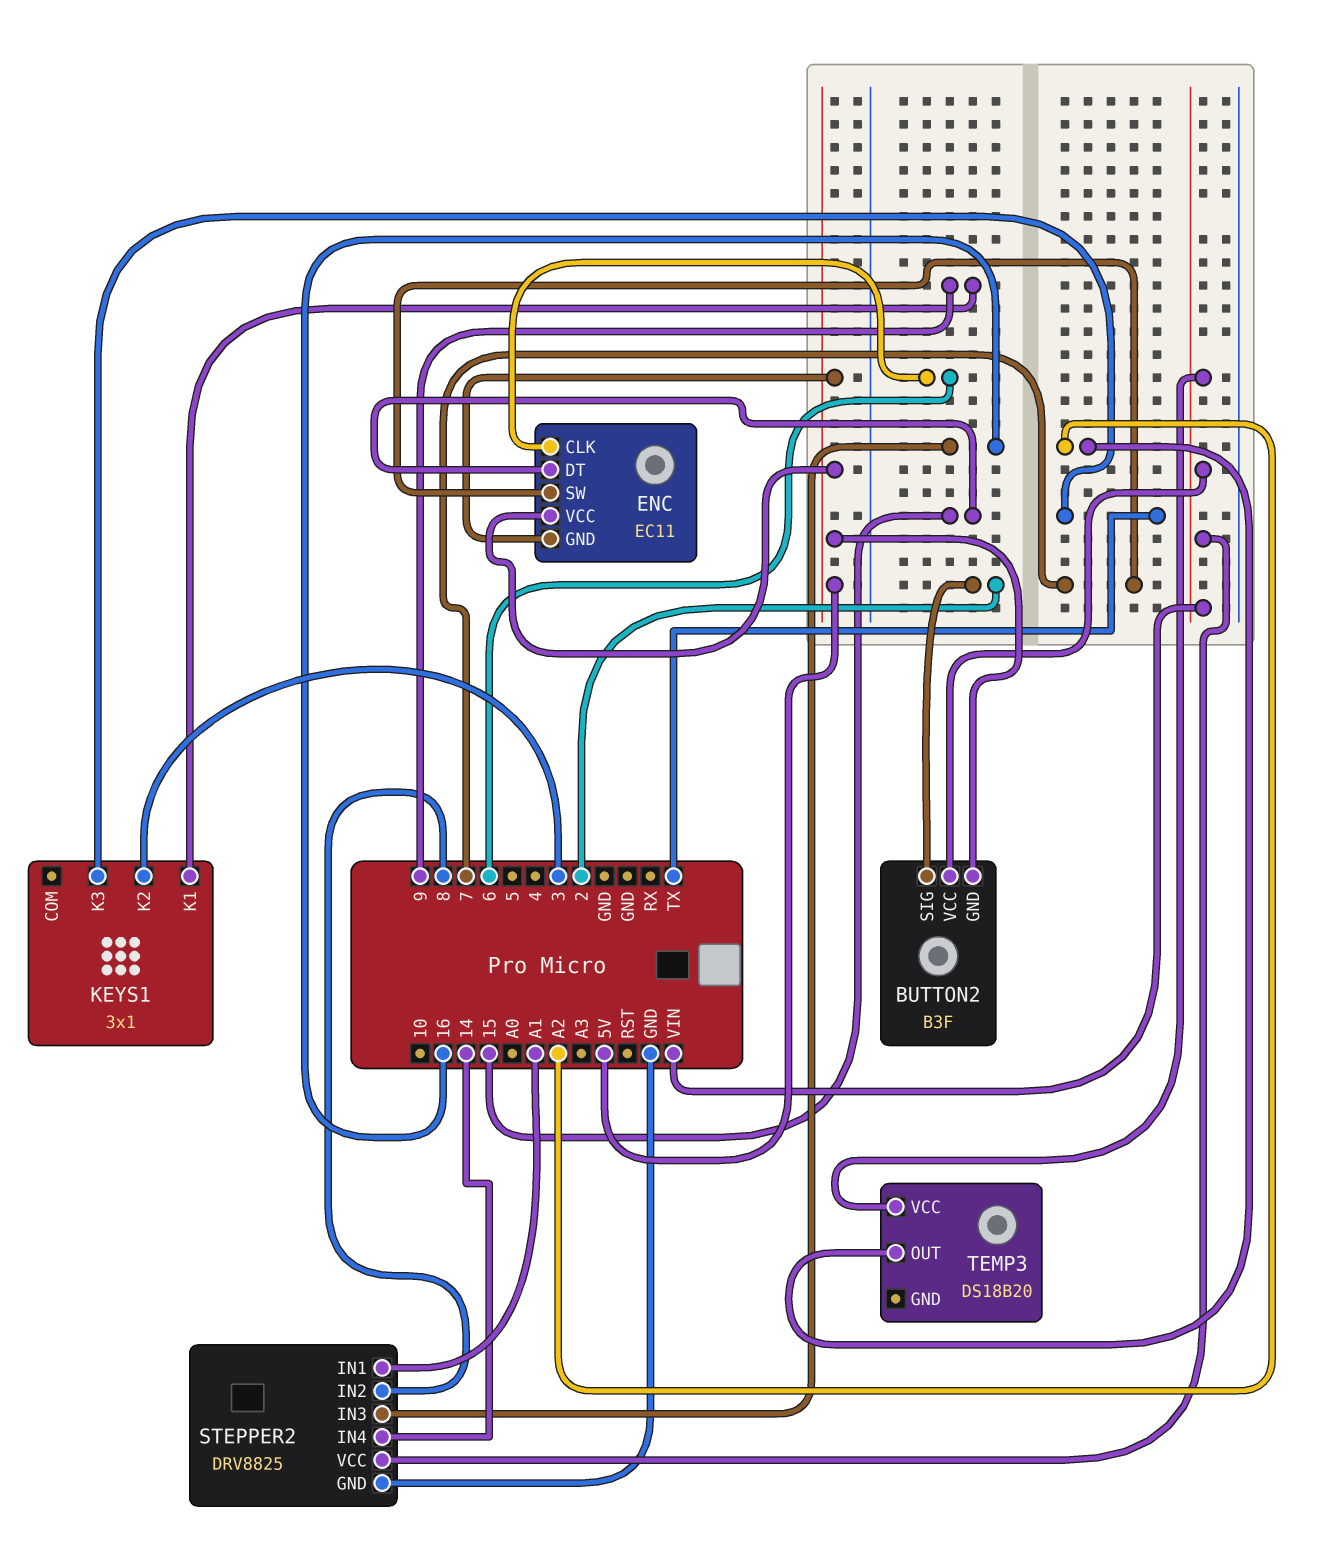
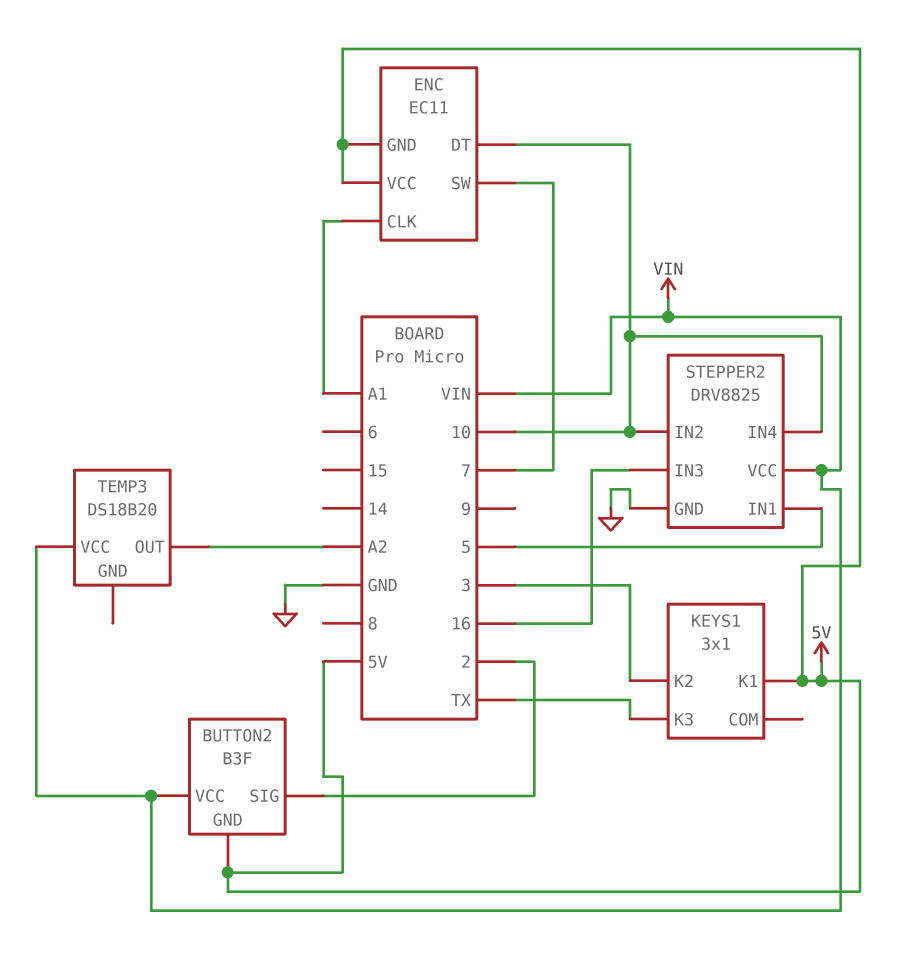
ENC pin CLK: 6 -> A1
ENC pin DT: 15 -> 10
KEYS1 pin K1: 9 -> 5V
STEPPER2 pin IN1: A1 -> 5
STEPPER2 pin IN2: 8 -> 10
STEPPER2 pin IN4: 14 -> 10

